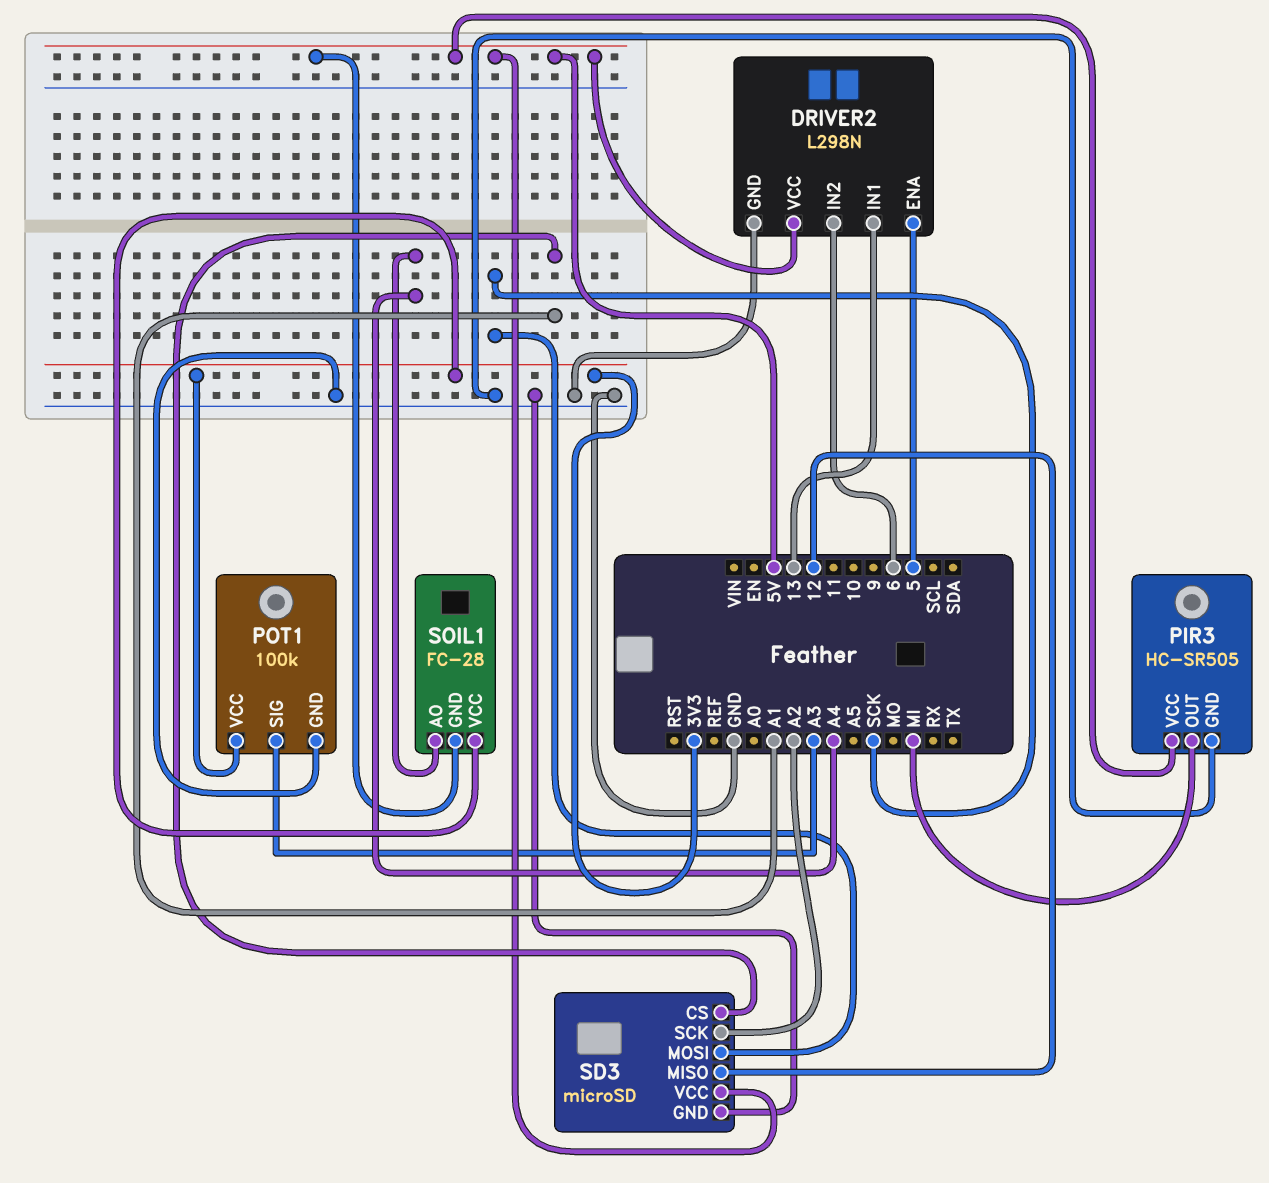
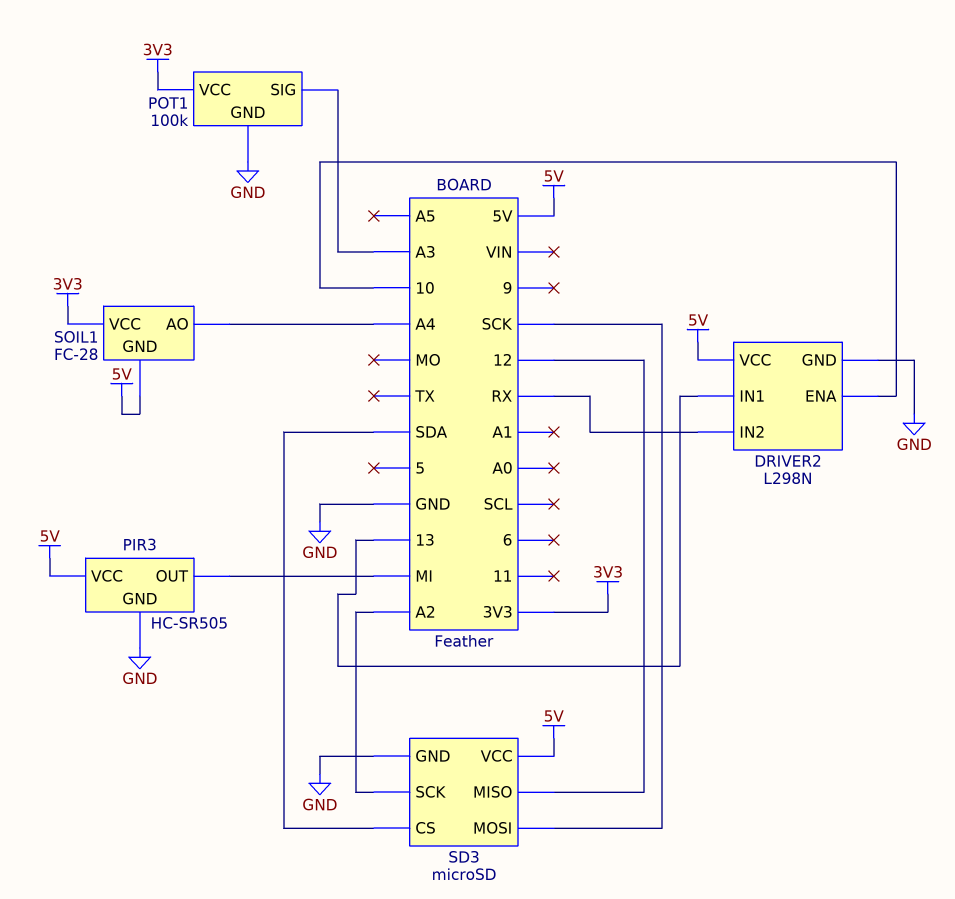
DRIVER2 pin ENA: 5 -> 10
DRIVER2 pin IN2: 6 -> RX
SD3 pin CS: A1 -> SDA

